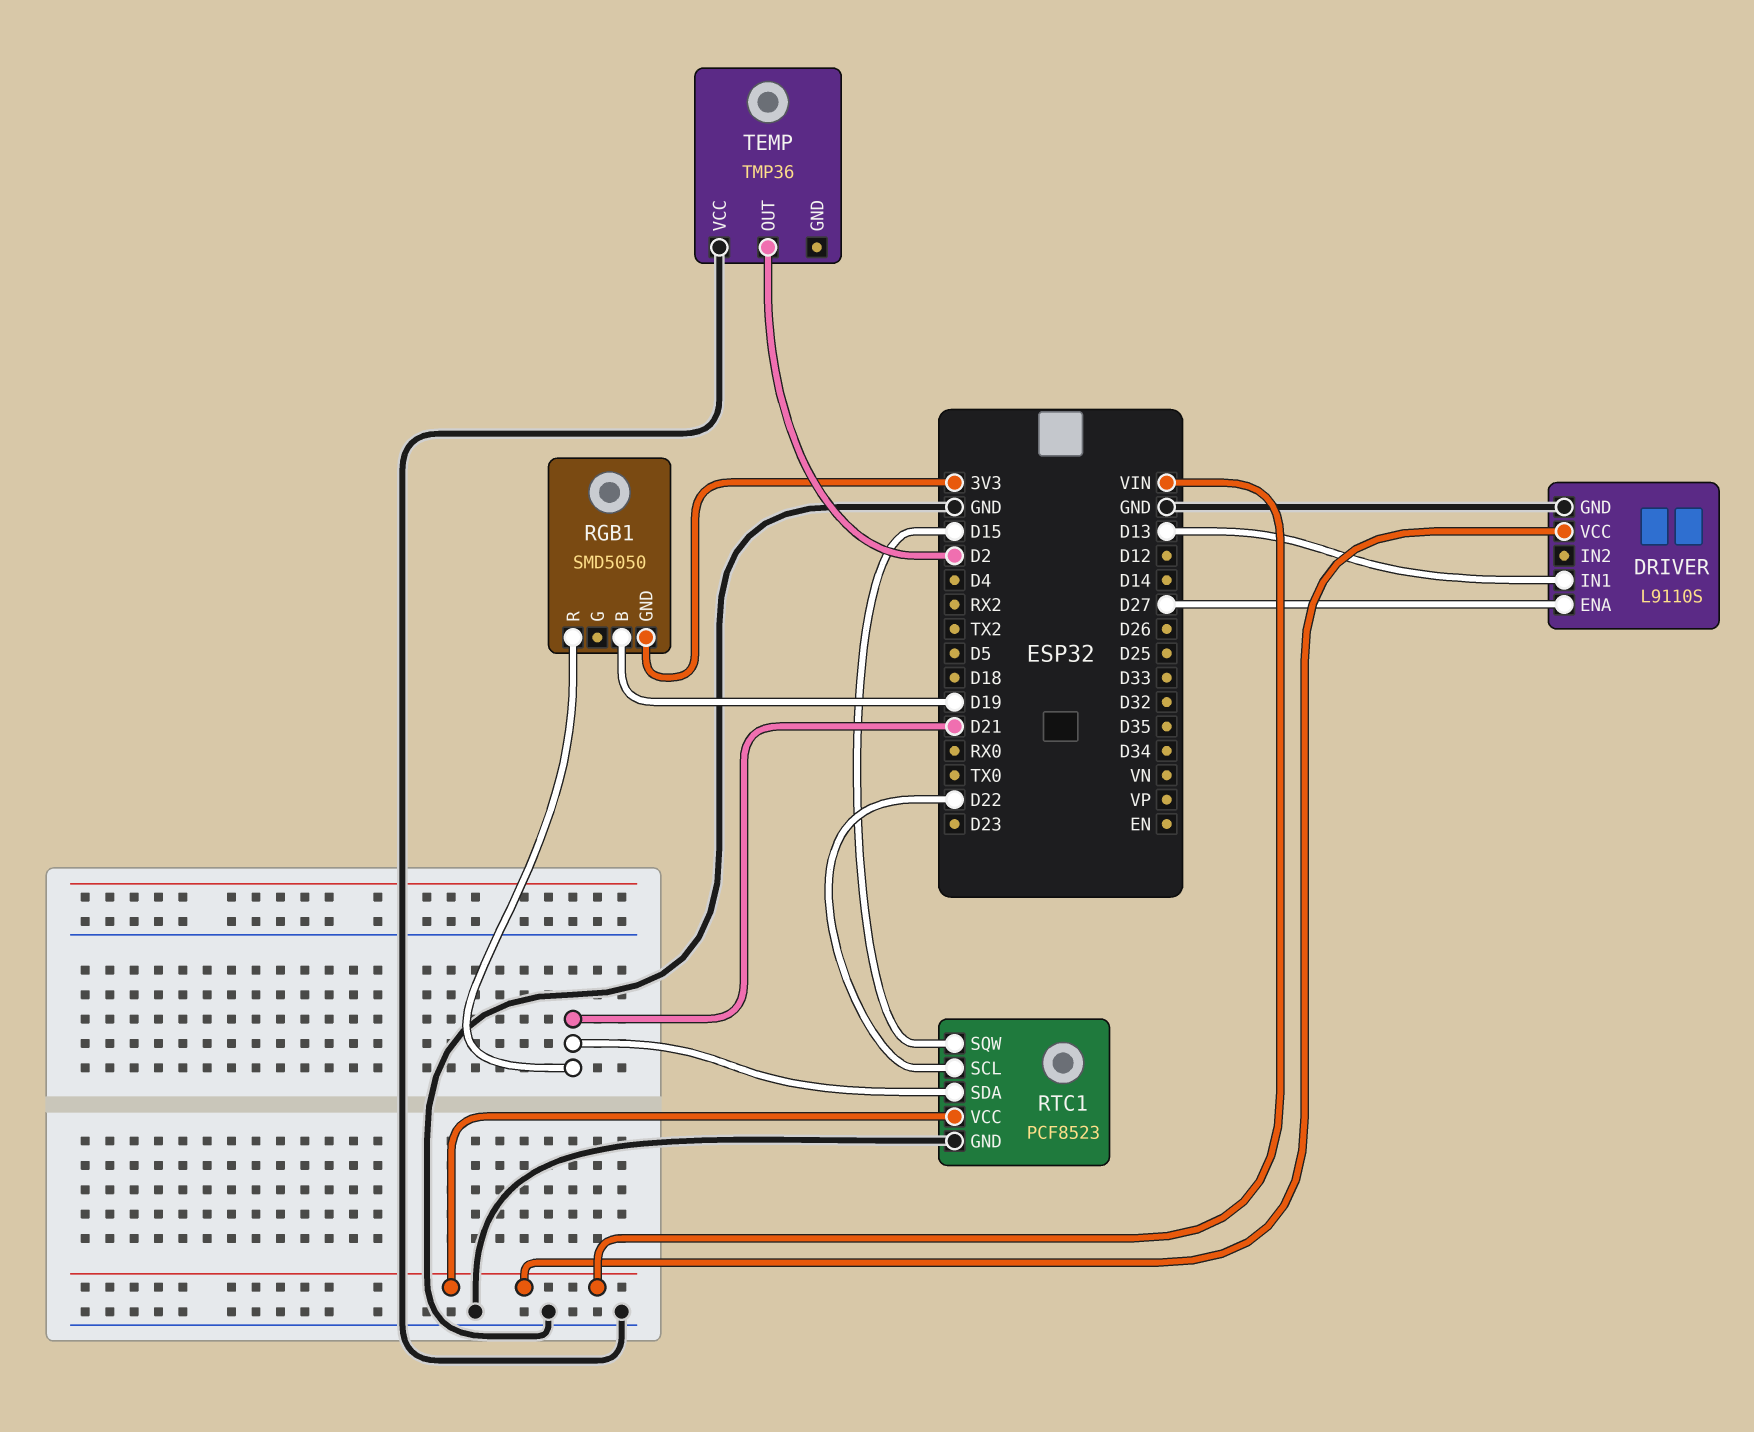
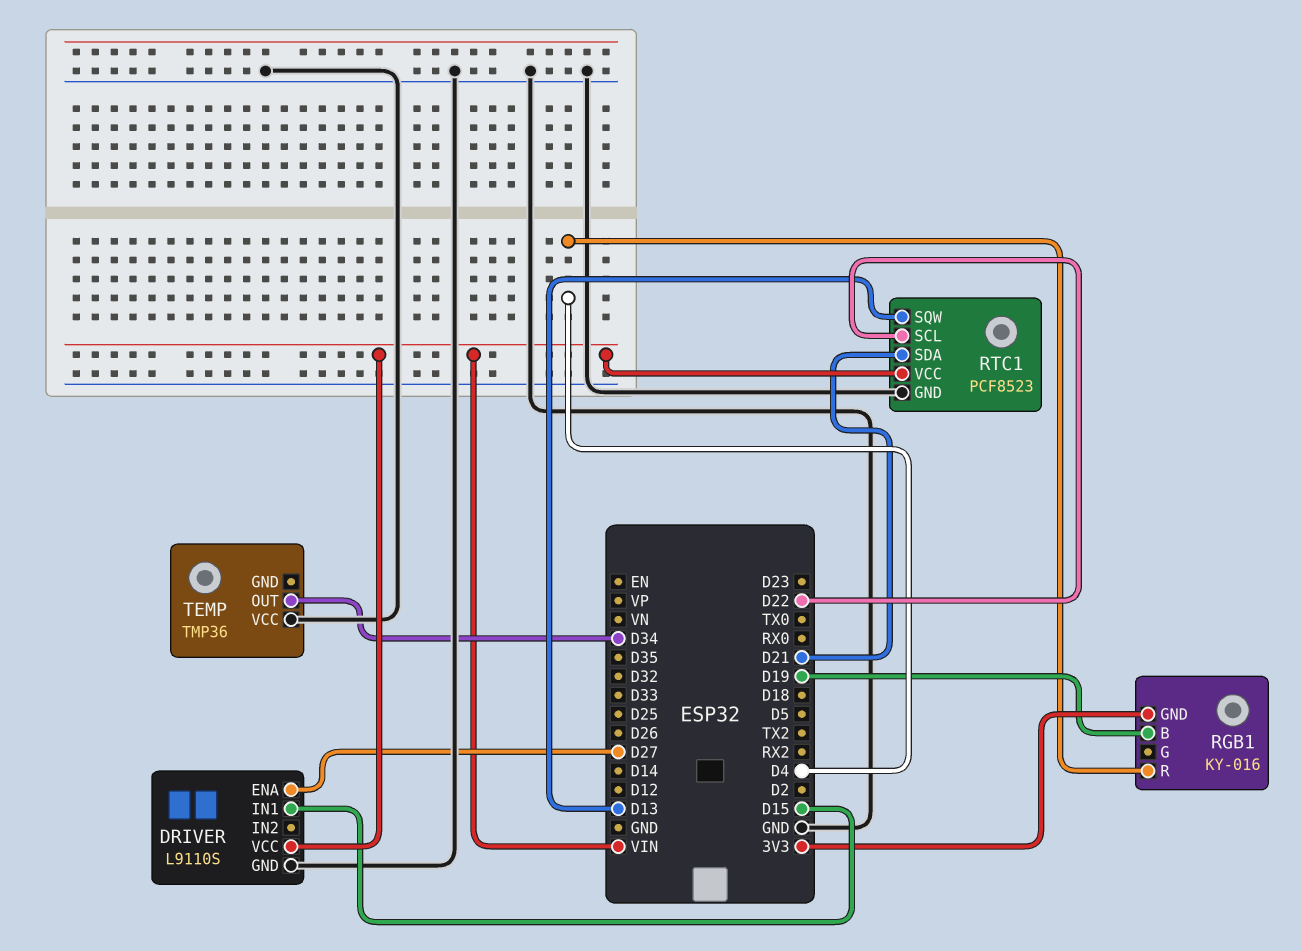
DRIVER pin IN1: D13 -> D15
RGB1: SMD5050 -> KY-016
RGB1 pin R: D21 -> D4
RTC1 pin SQW: D15 -> D13
TEMP pin OUT: D2 -> D34

